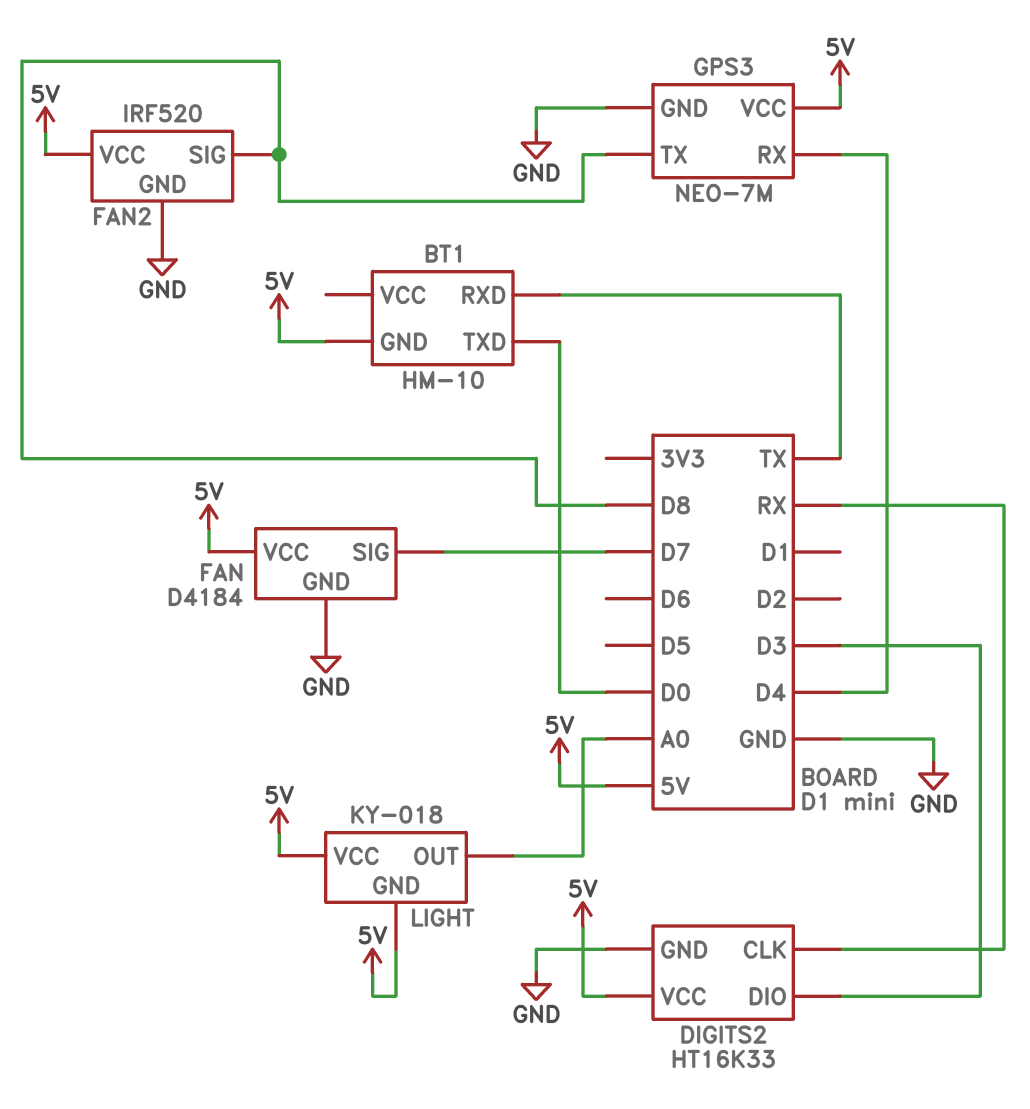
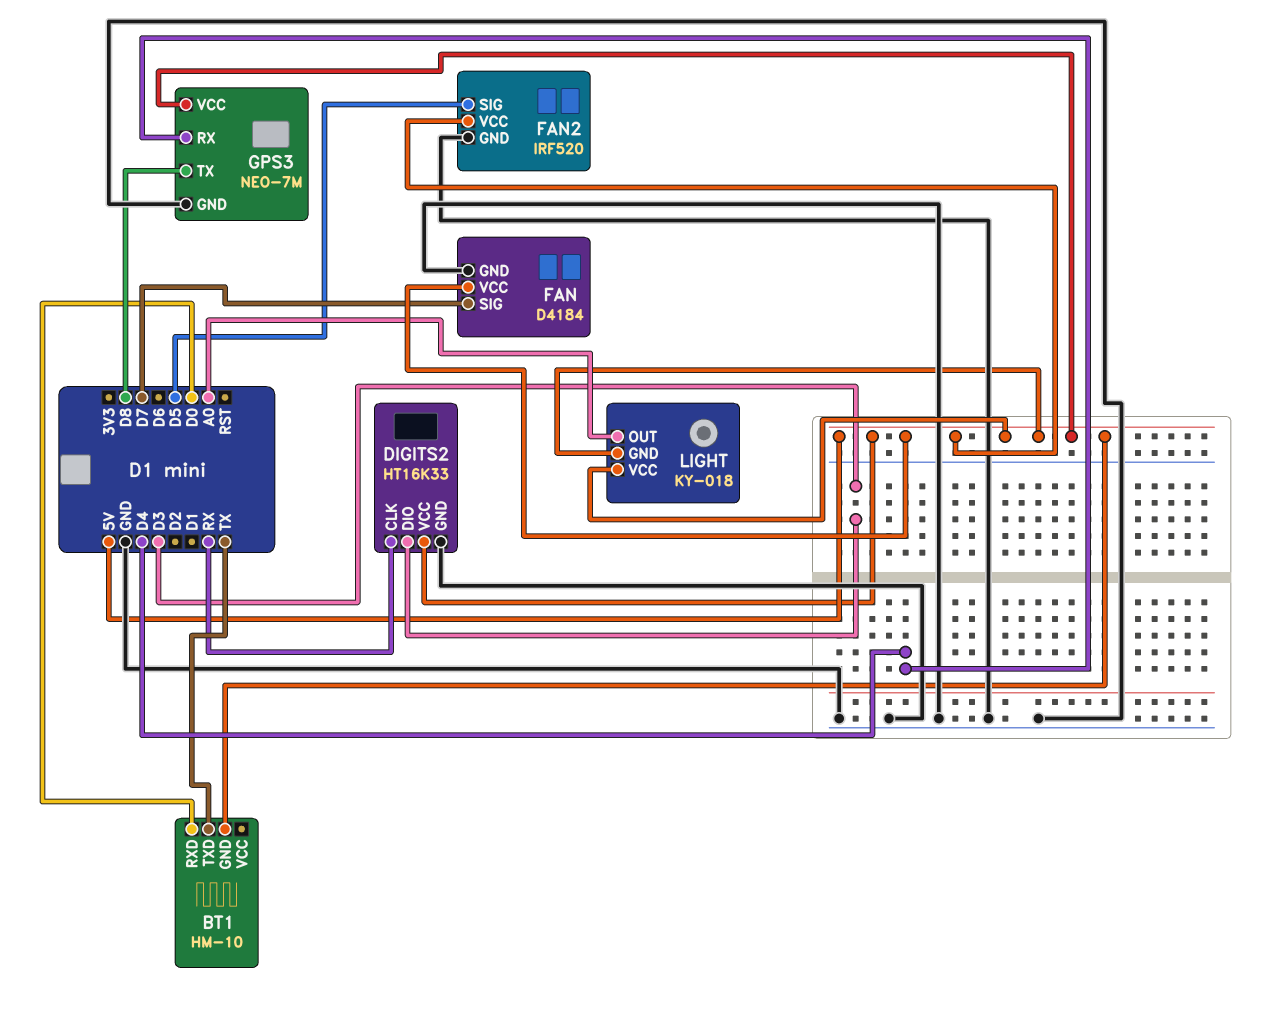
BT1 pin RXD: TX -> D0
BT1 pin TXD: D0 -> TX
FAN2 pin SIG: D8 -> D5

